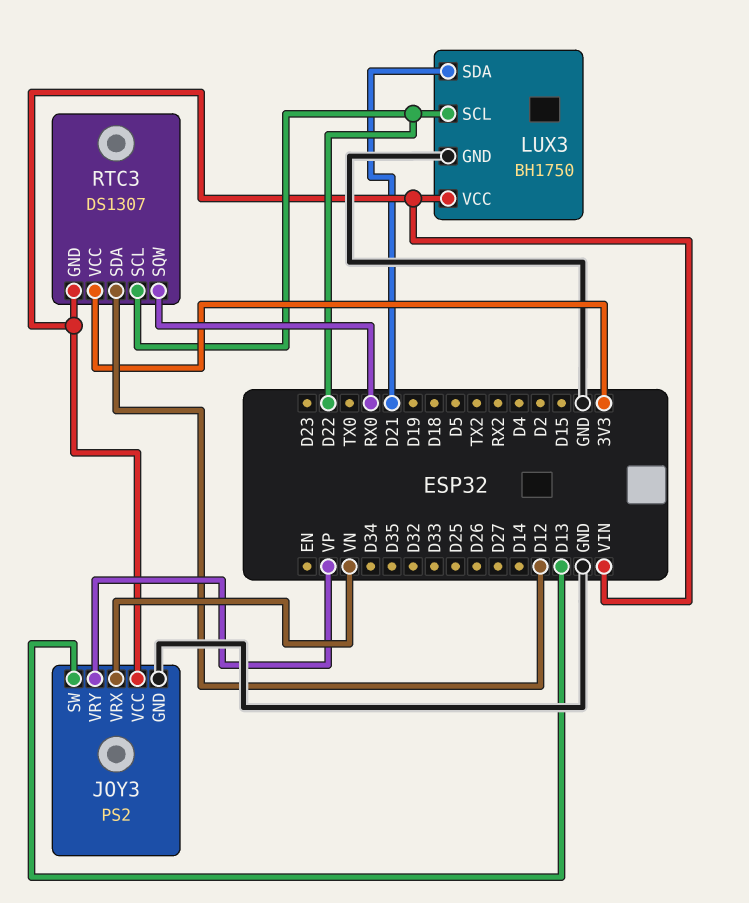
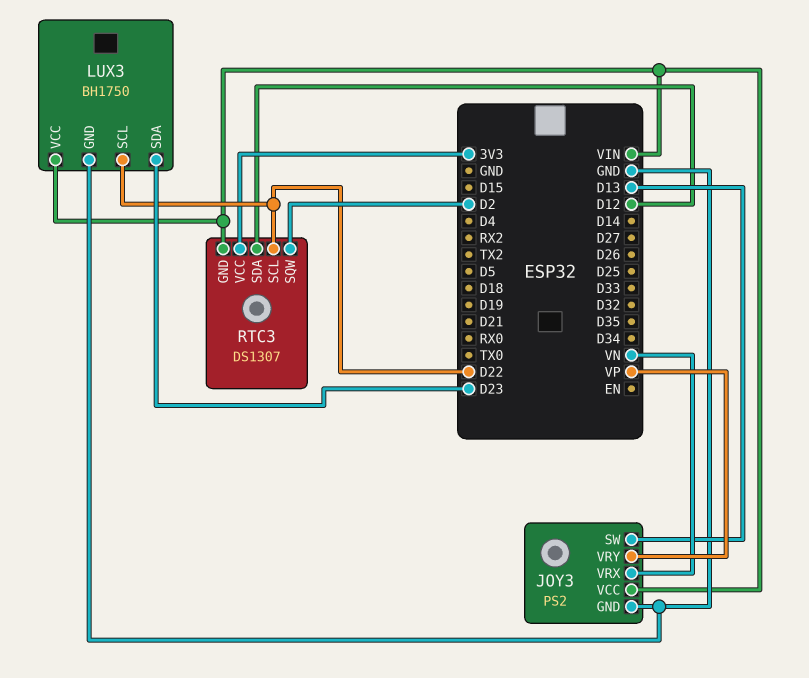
LUX3 pin SDA: D21 -> D23
RTC3 pin SQW: RX0 -> D2

